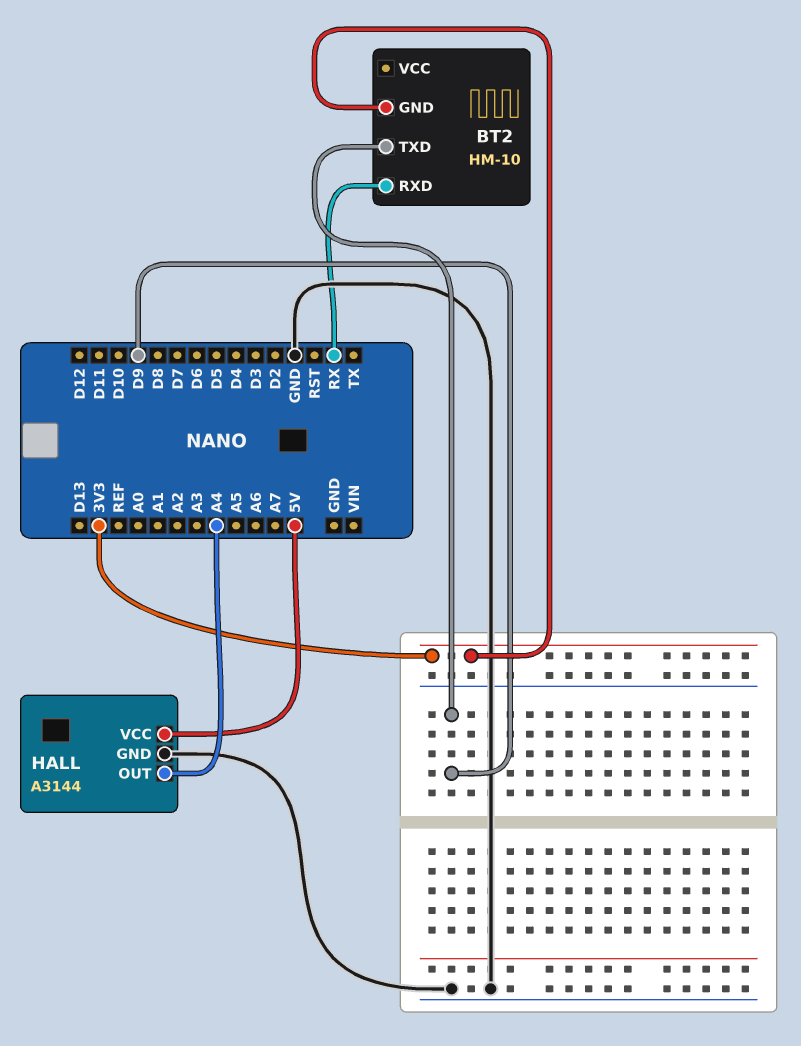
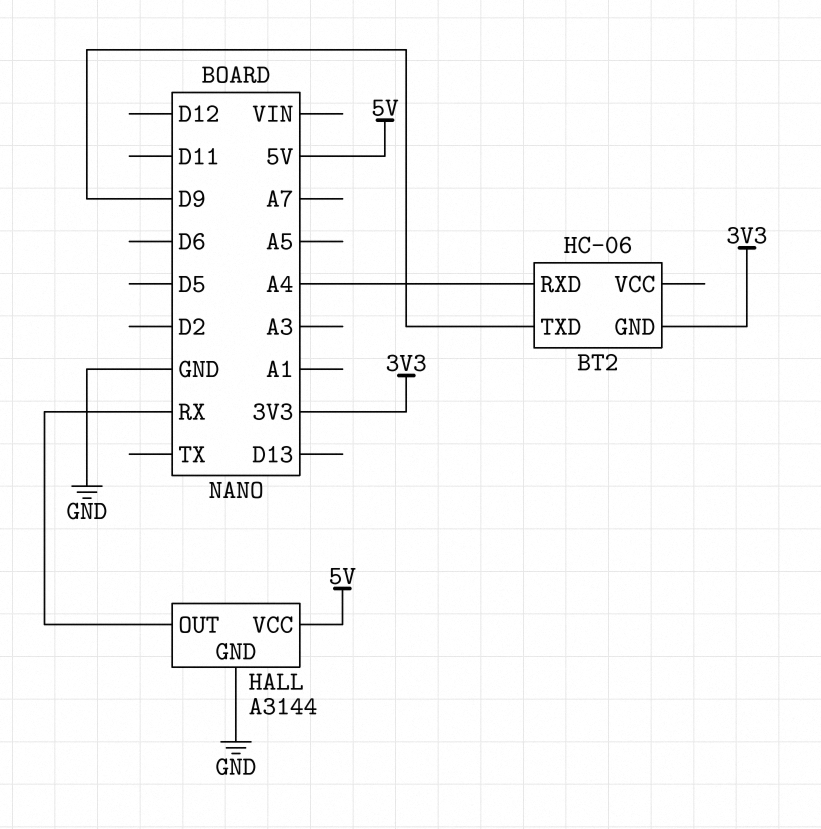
BT2: HM-10 -> HC-06
BT2 pin RXD: RX -> A4
HALL pin OUT: A4 -> RX

